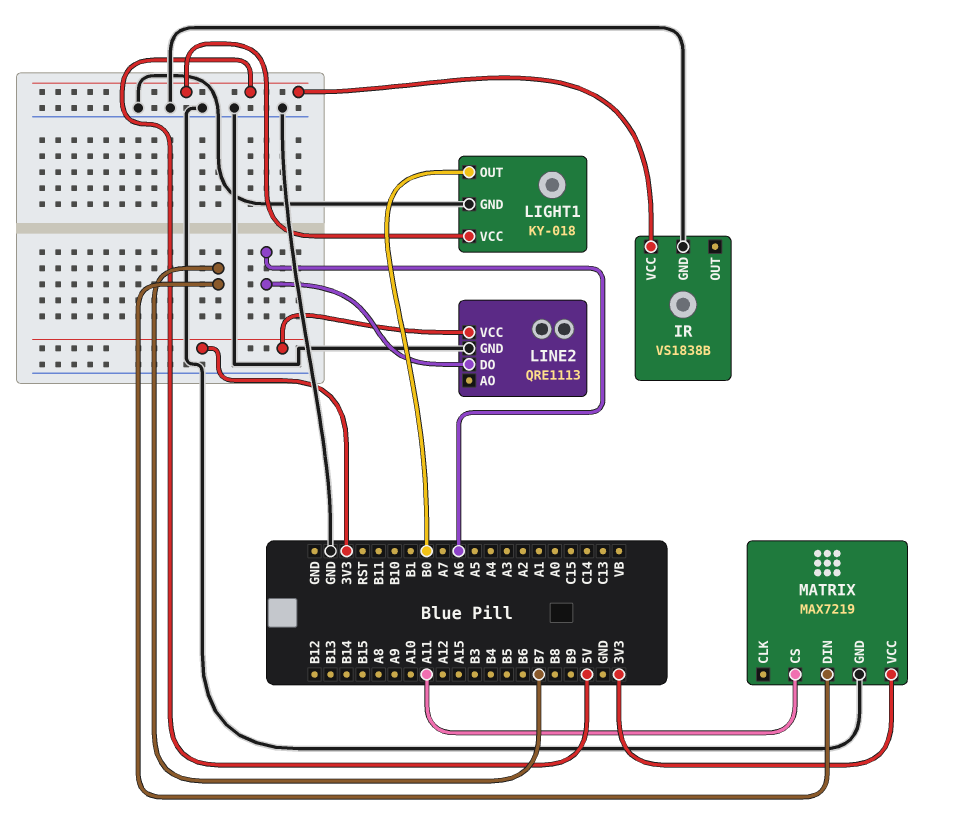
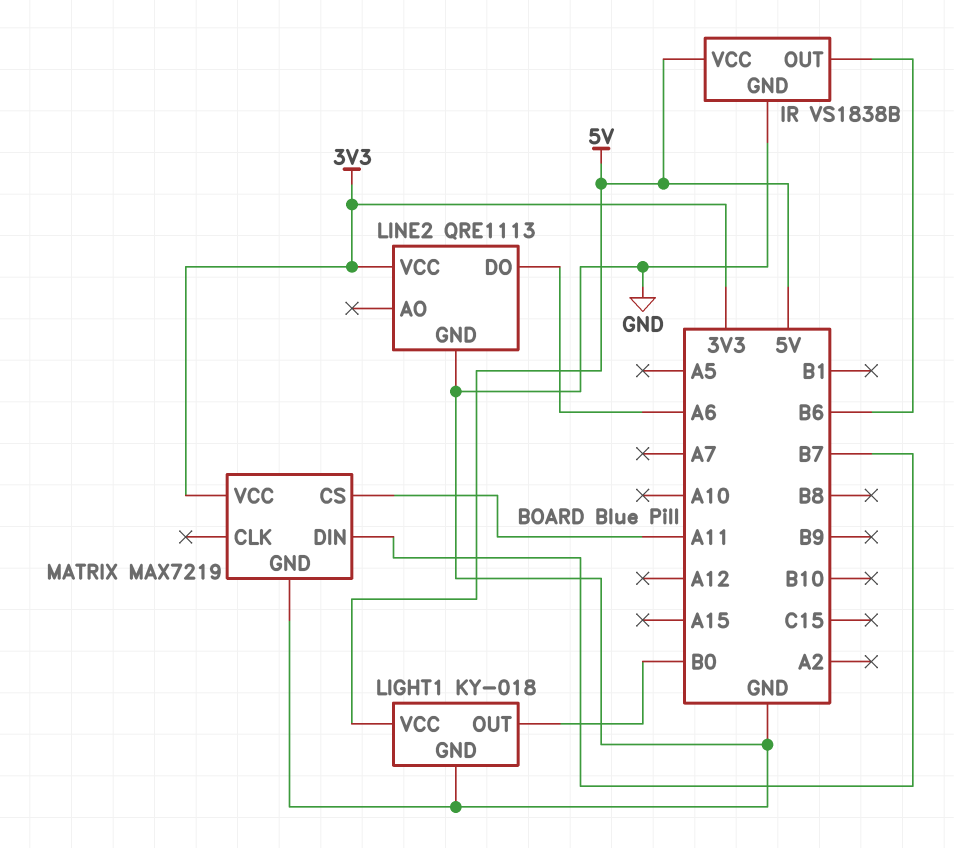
IR pin OUT: none -> B6

